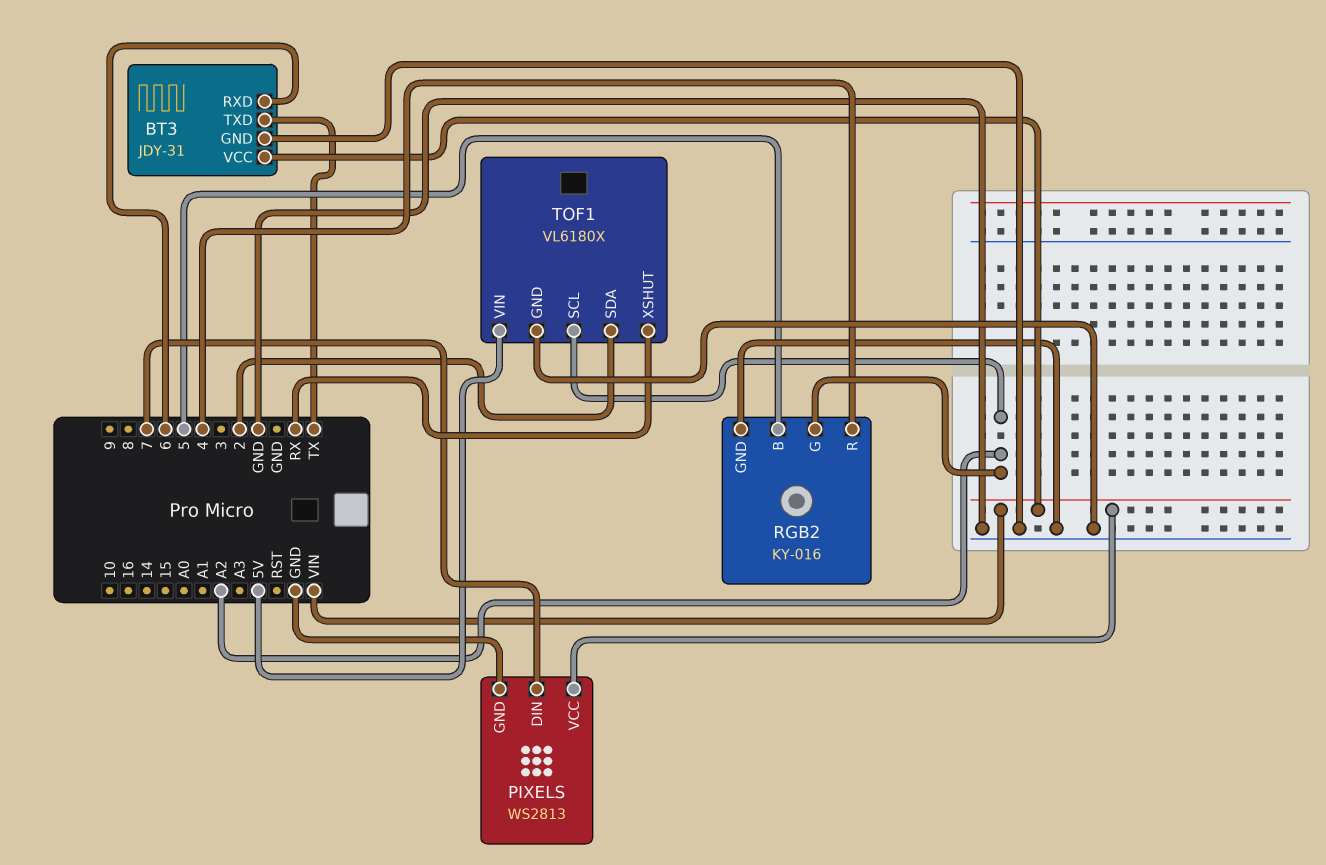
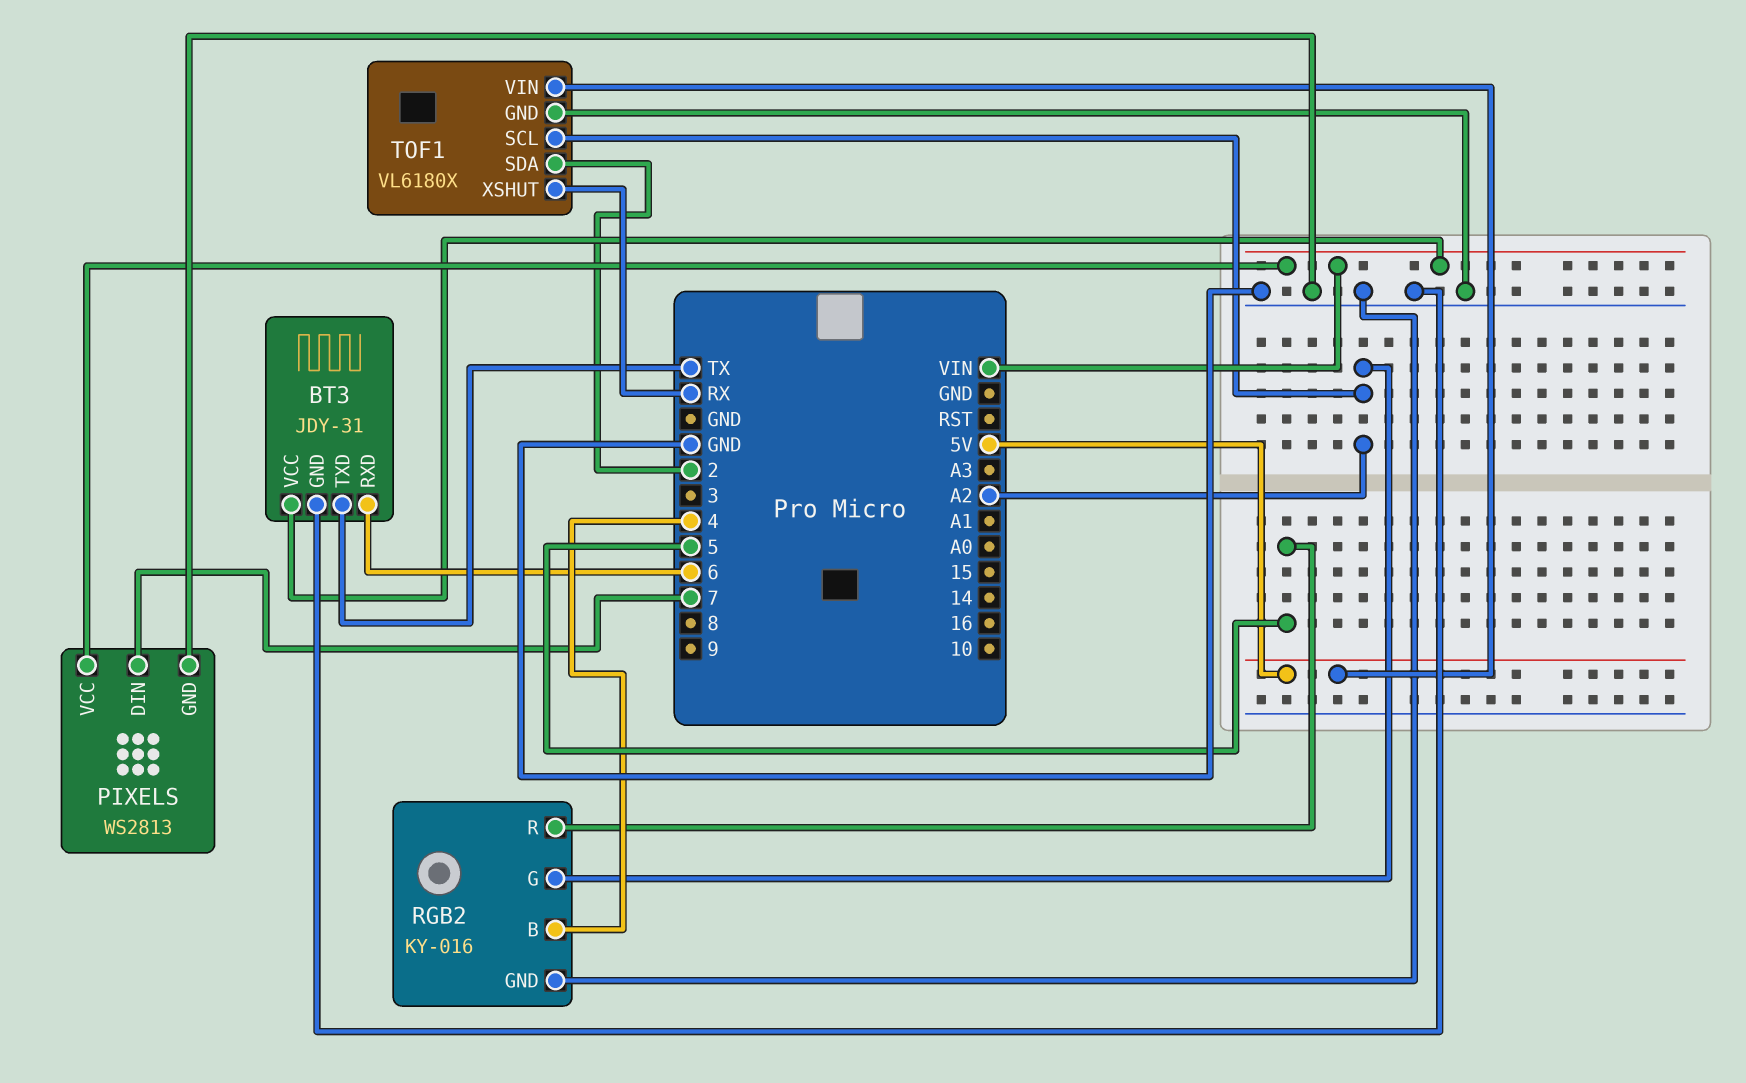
RGB2 pin B: 5 -> 4
RGB2 pin R: 4 -> 5

